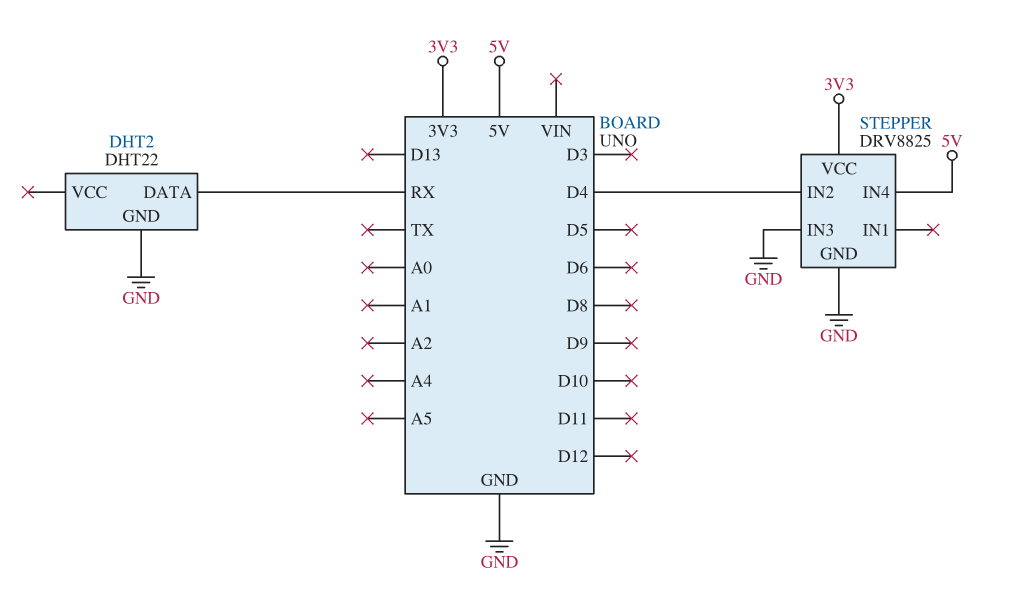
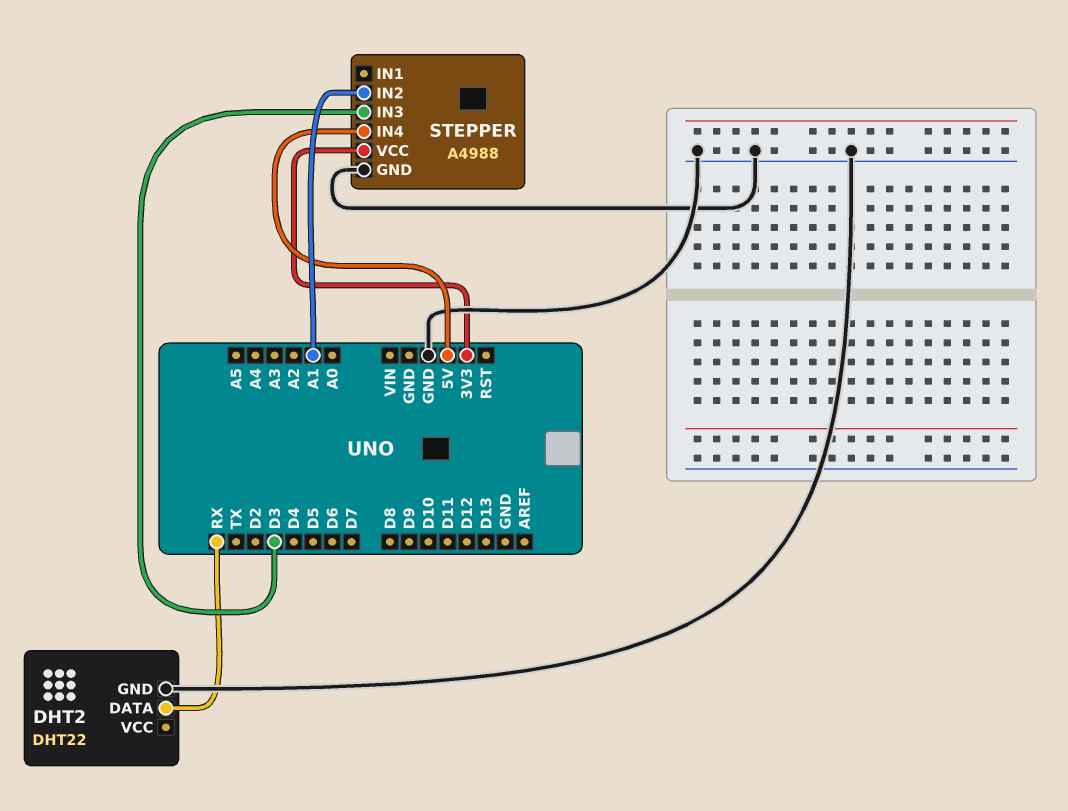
STEPPER: DRV8825 -> A4988
STEPPER pin IN2: D4 -> A1
STEPPER pin IN3: GND -> D3

